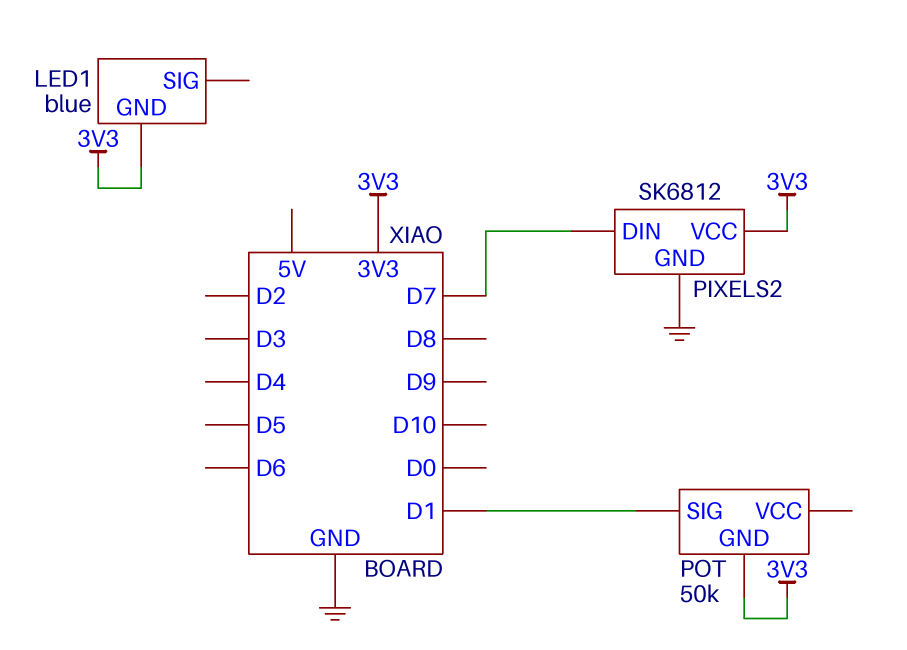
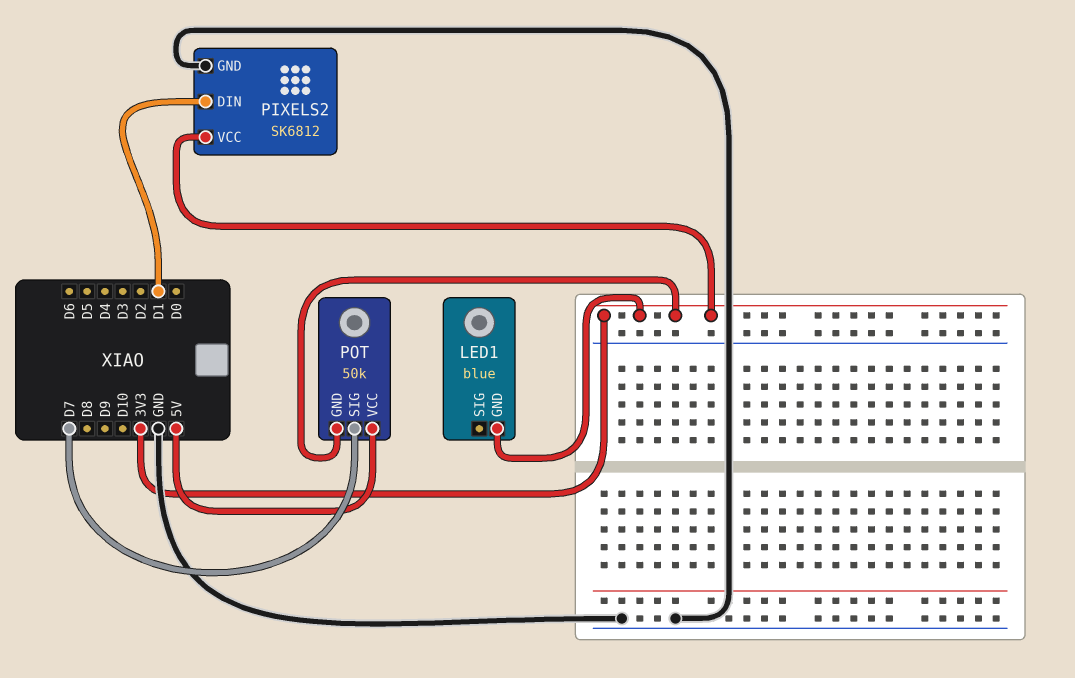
PIXELS2 pin DIN: D7 -> D1
POT pin SIG: D1 -> D7
POT pin VCC: none -> 5V

